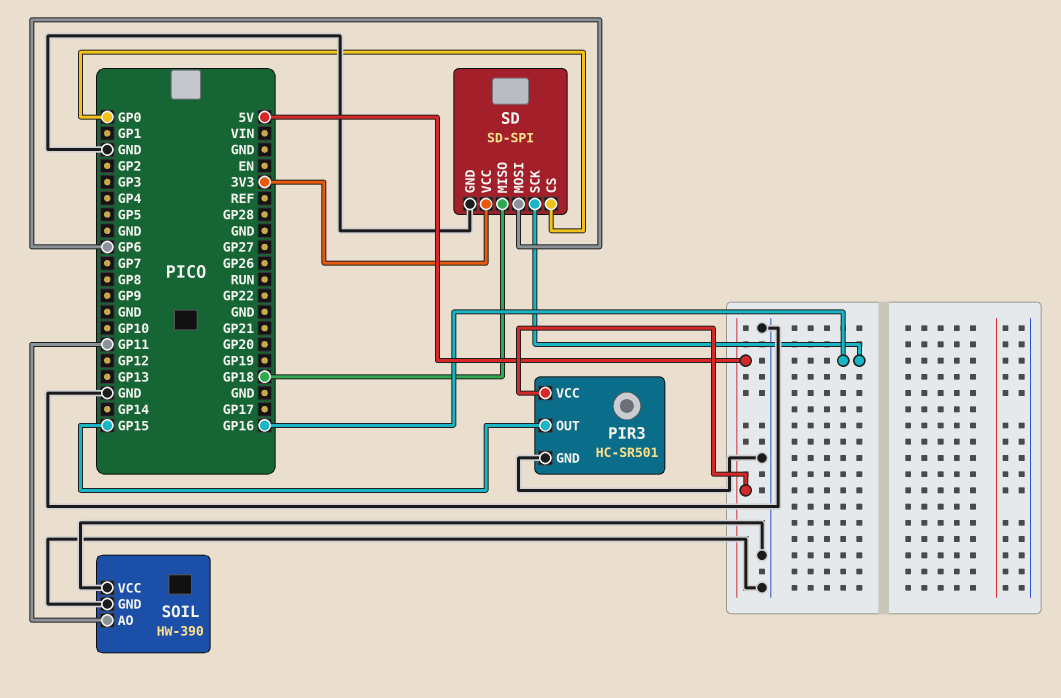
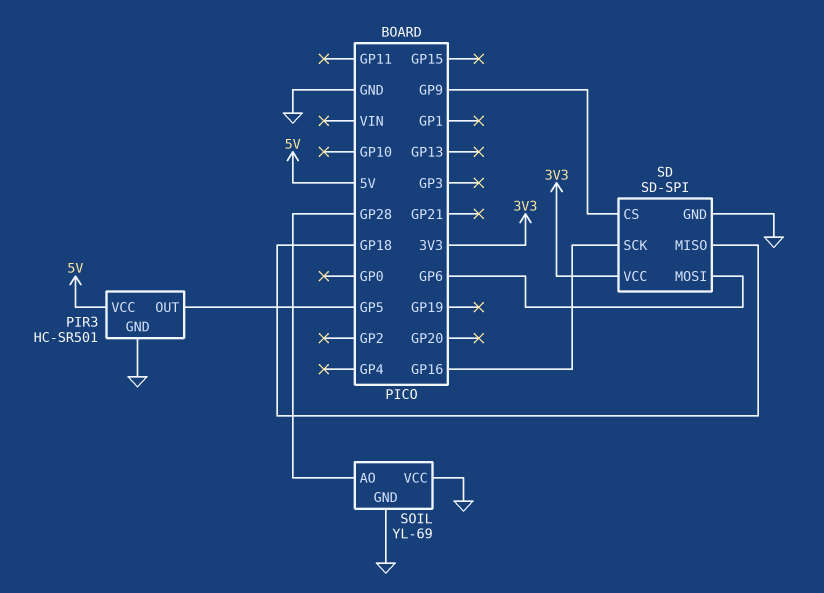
PIR3 pin OUT: GP15 -> GP5
SD pin CS: GP0 -> GP9
SOIL: HW-390 -> YL-69
SOIL pin AO: GP11 -> GP28

